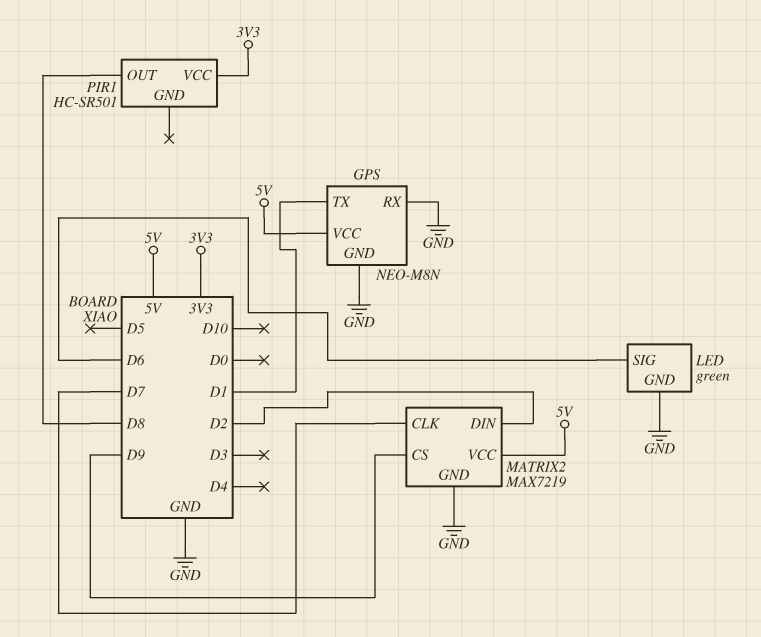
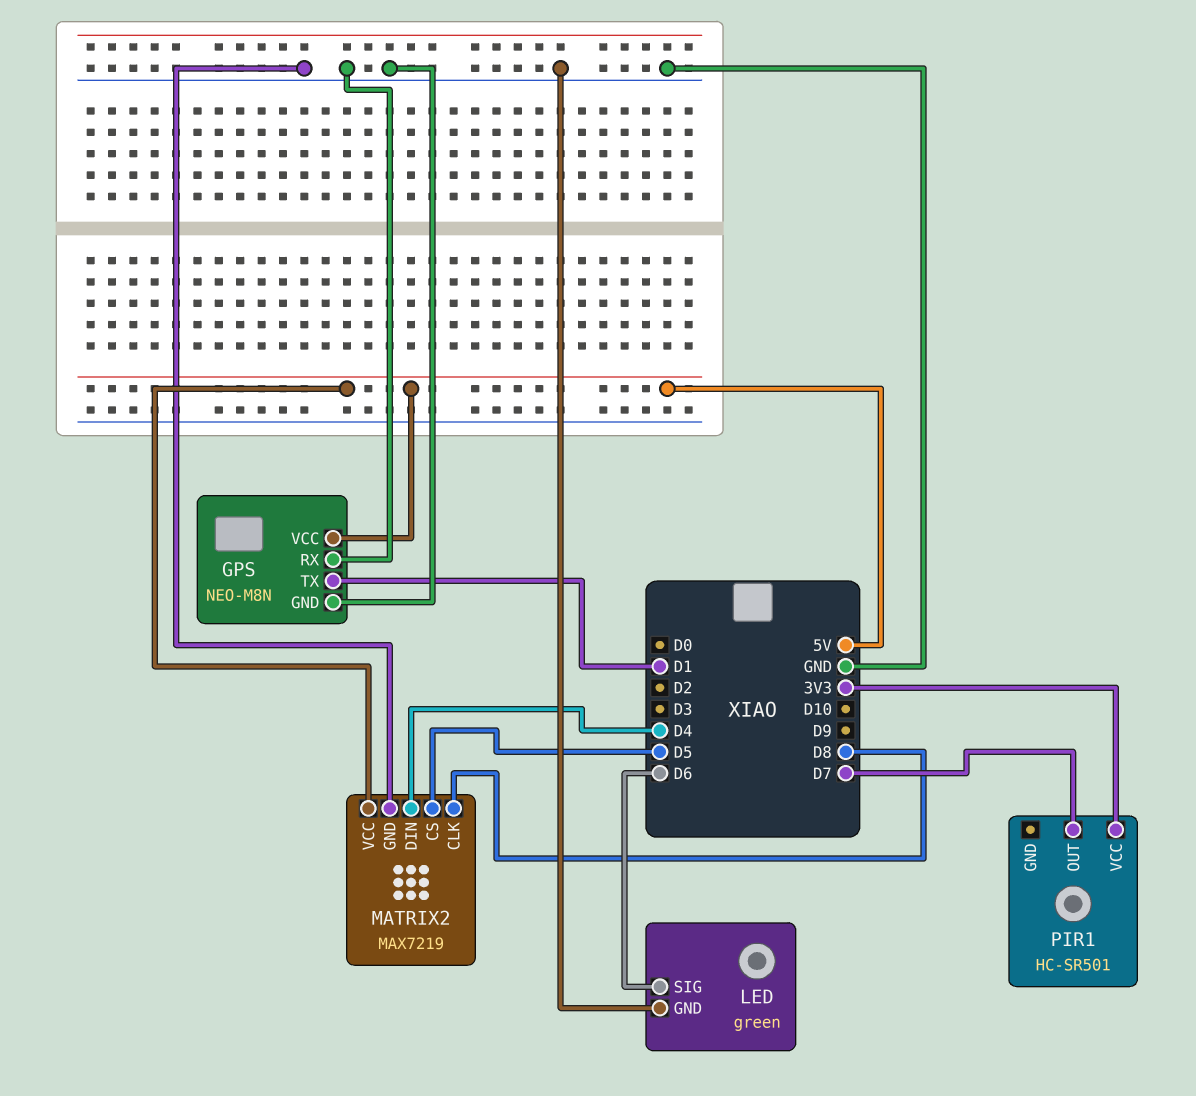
MATRIX2 pin CLK: D7 -> D8
MATRIX2 pin CS: D9 -> D5
MATRIX2 pin DIN: D2 -> D4
PIR1 pin OUT: D8 -> D7

